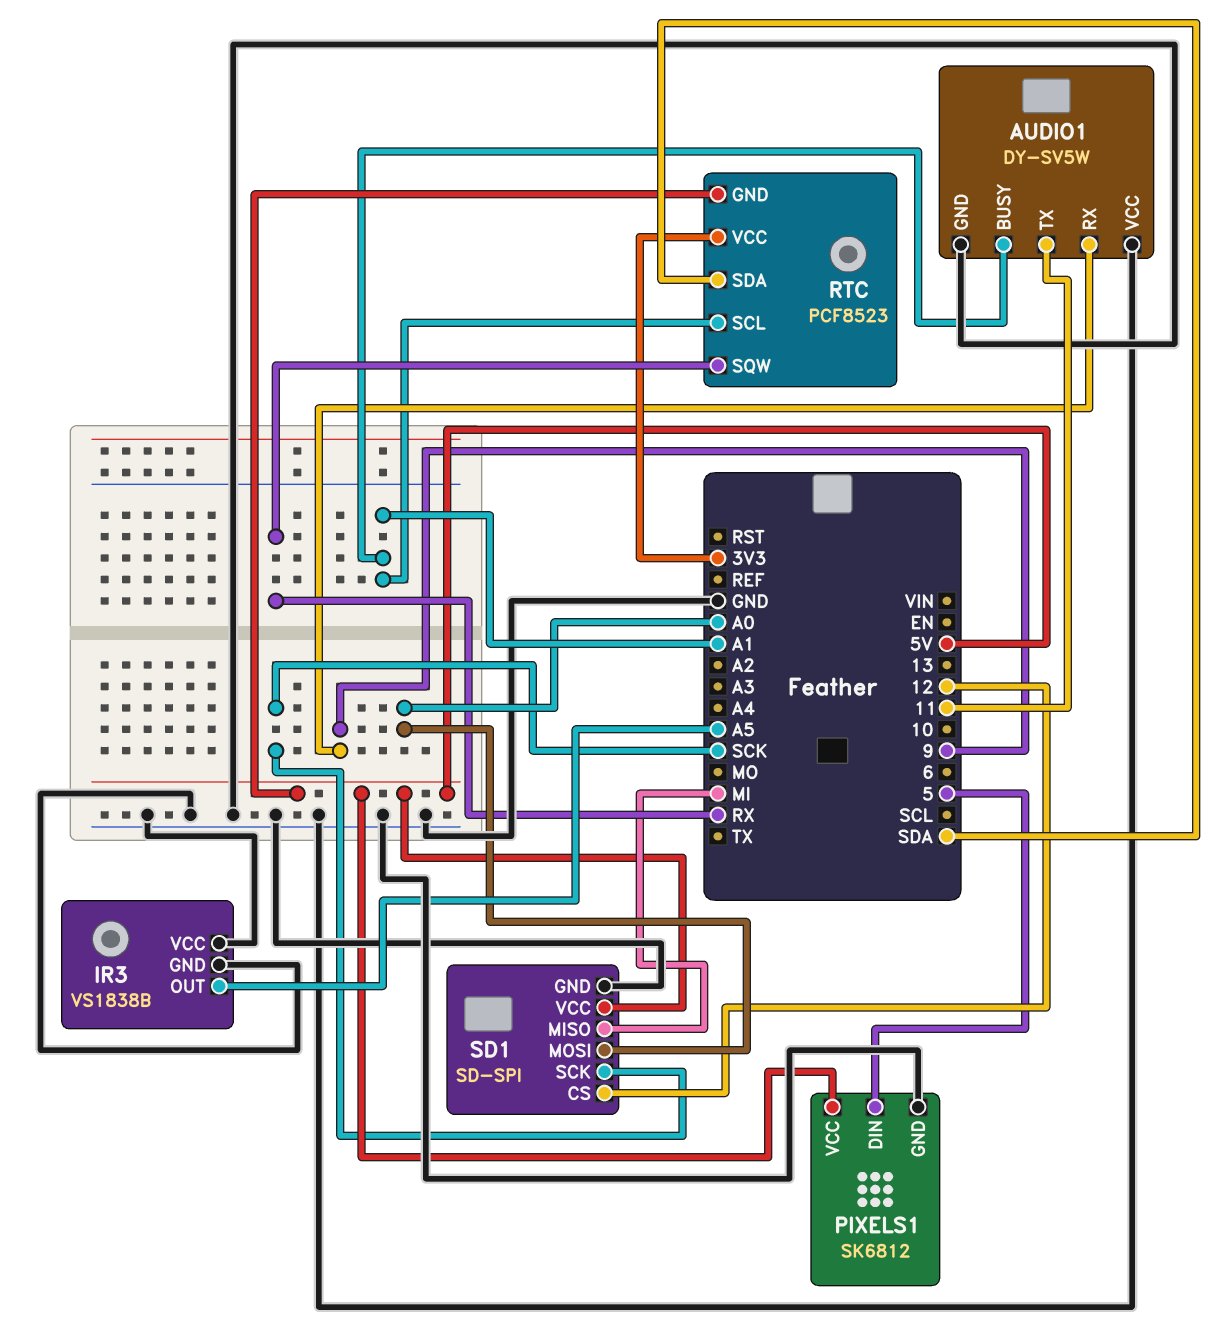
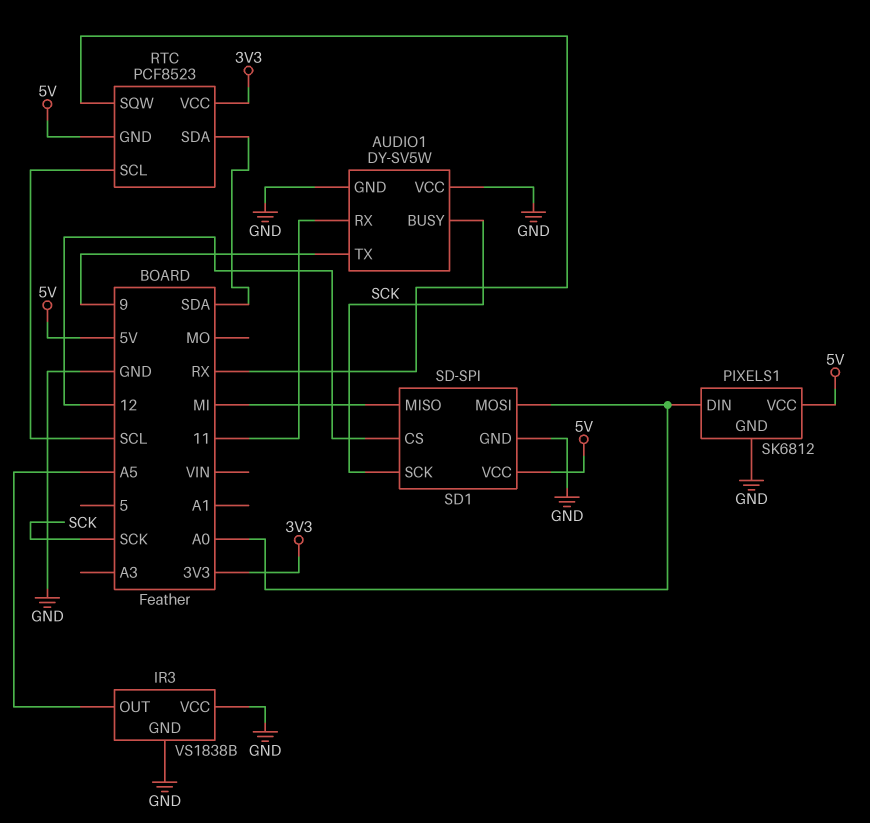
AUDIO1 pin BUSY: A1 -> SCK
AUDIO1 pin RX: 9 -> 11
AUDIO1 pin TX: 11 -> 9
PIXELS1 pin DIN: 5 -> A0
RTC pin SCL: A1 -> SCL

